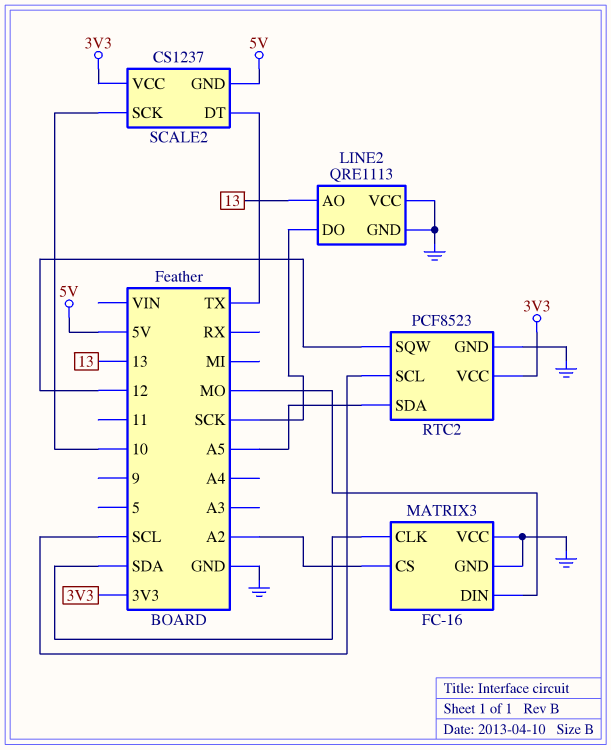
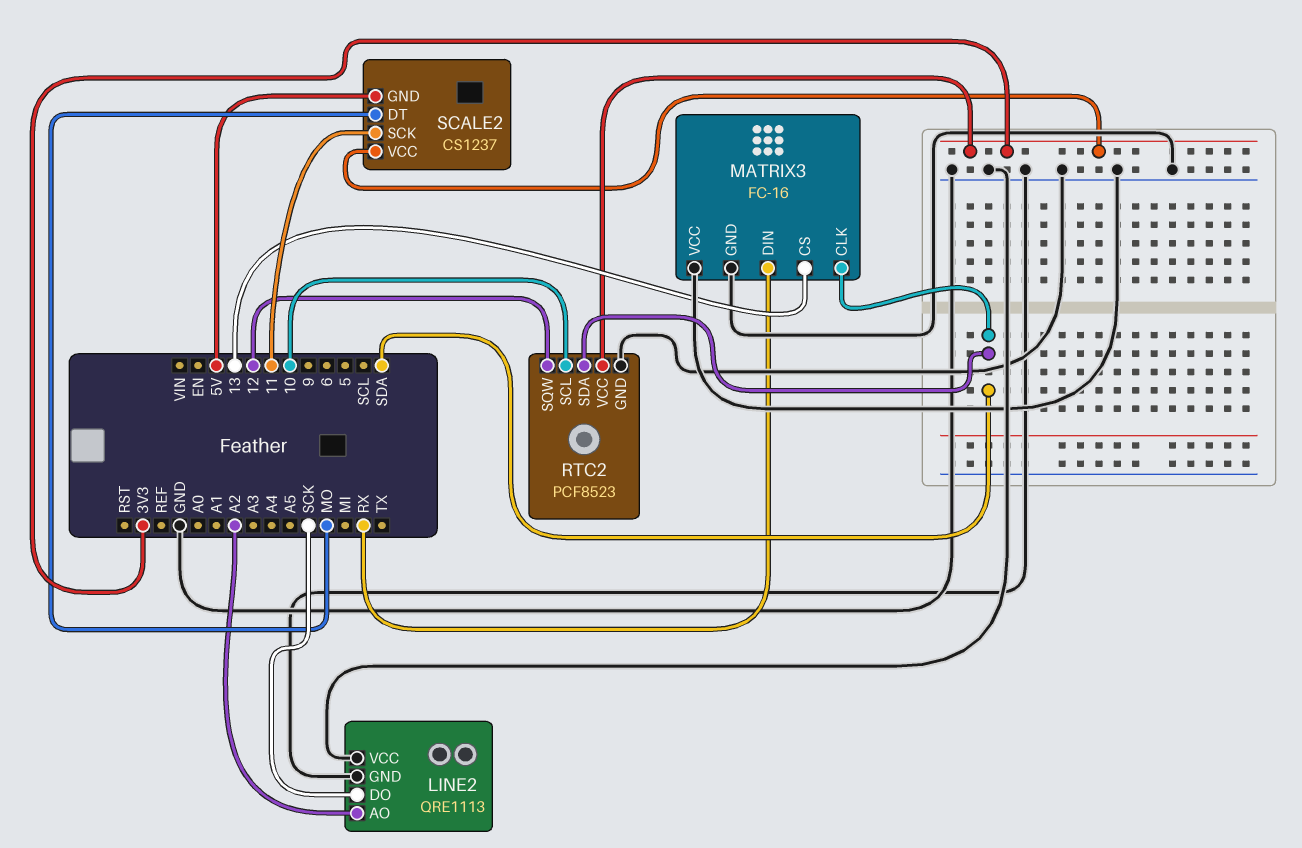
LINE2 pin AO: 13 -> A2
MATRIX3 pin CS: A2 -> 13
MATRIX3 pin DIN: MO -> RX
RTC2 pin SCL: SCL -> 10
RTC2 pin SDA: A5 -> SDA
SCALE2 pin DT: TX -> MO
SCALE2 pin SCK: 10 -> 11

